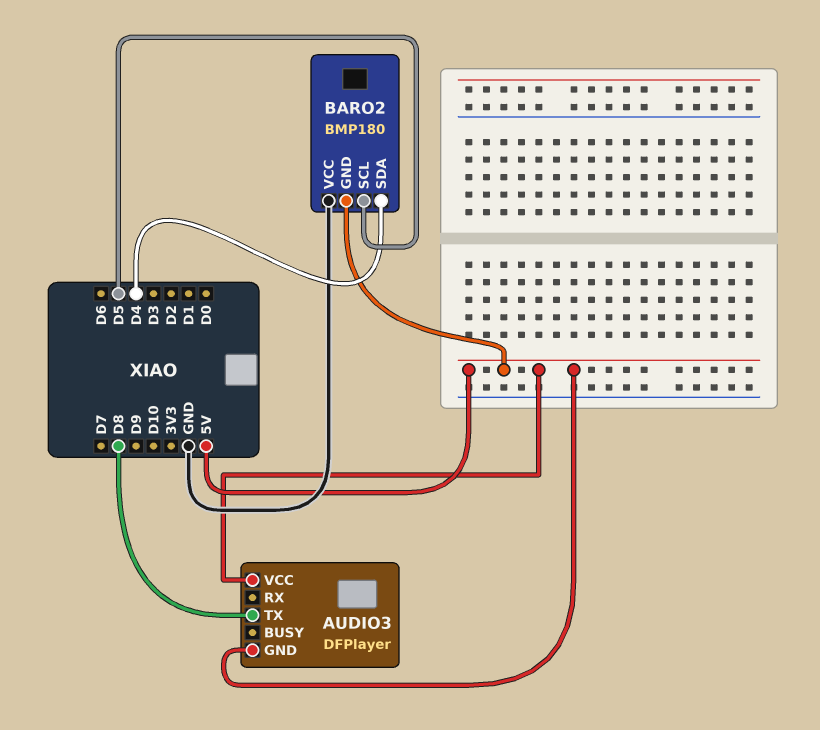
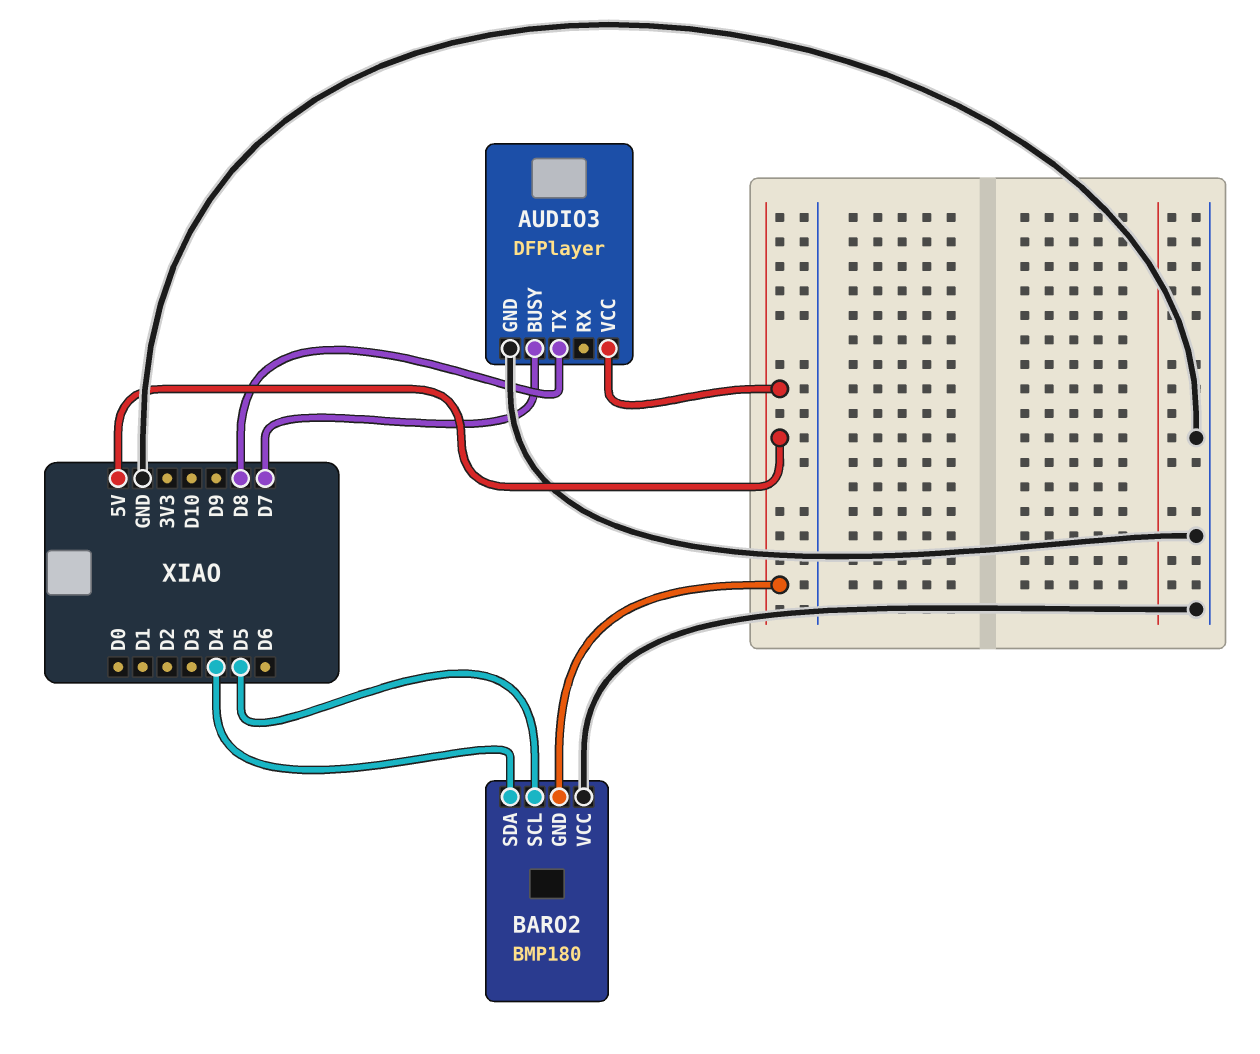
AUDIO3 pin BUSY: none -> D7
AUDIO3 pin GND: 5V -> GND

